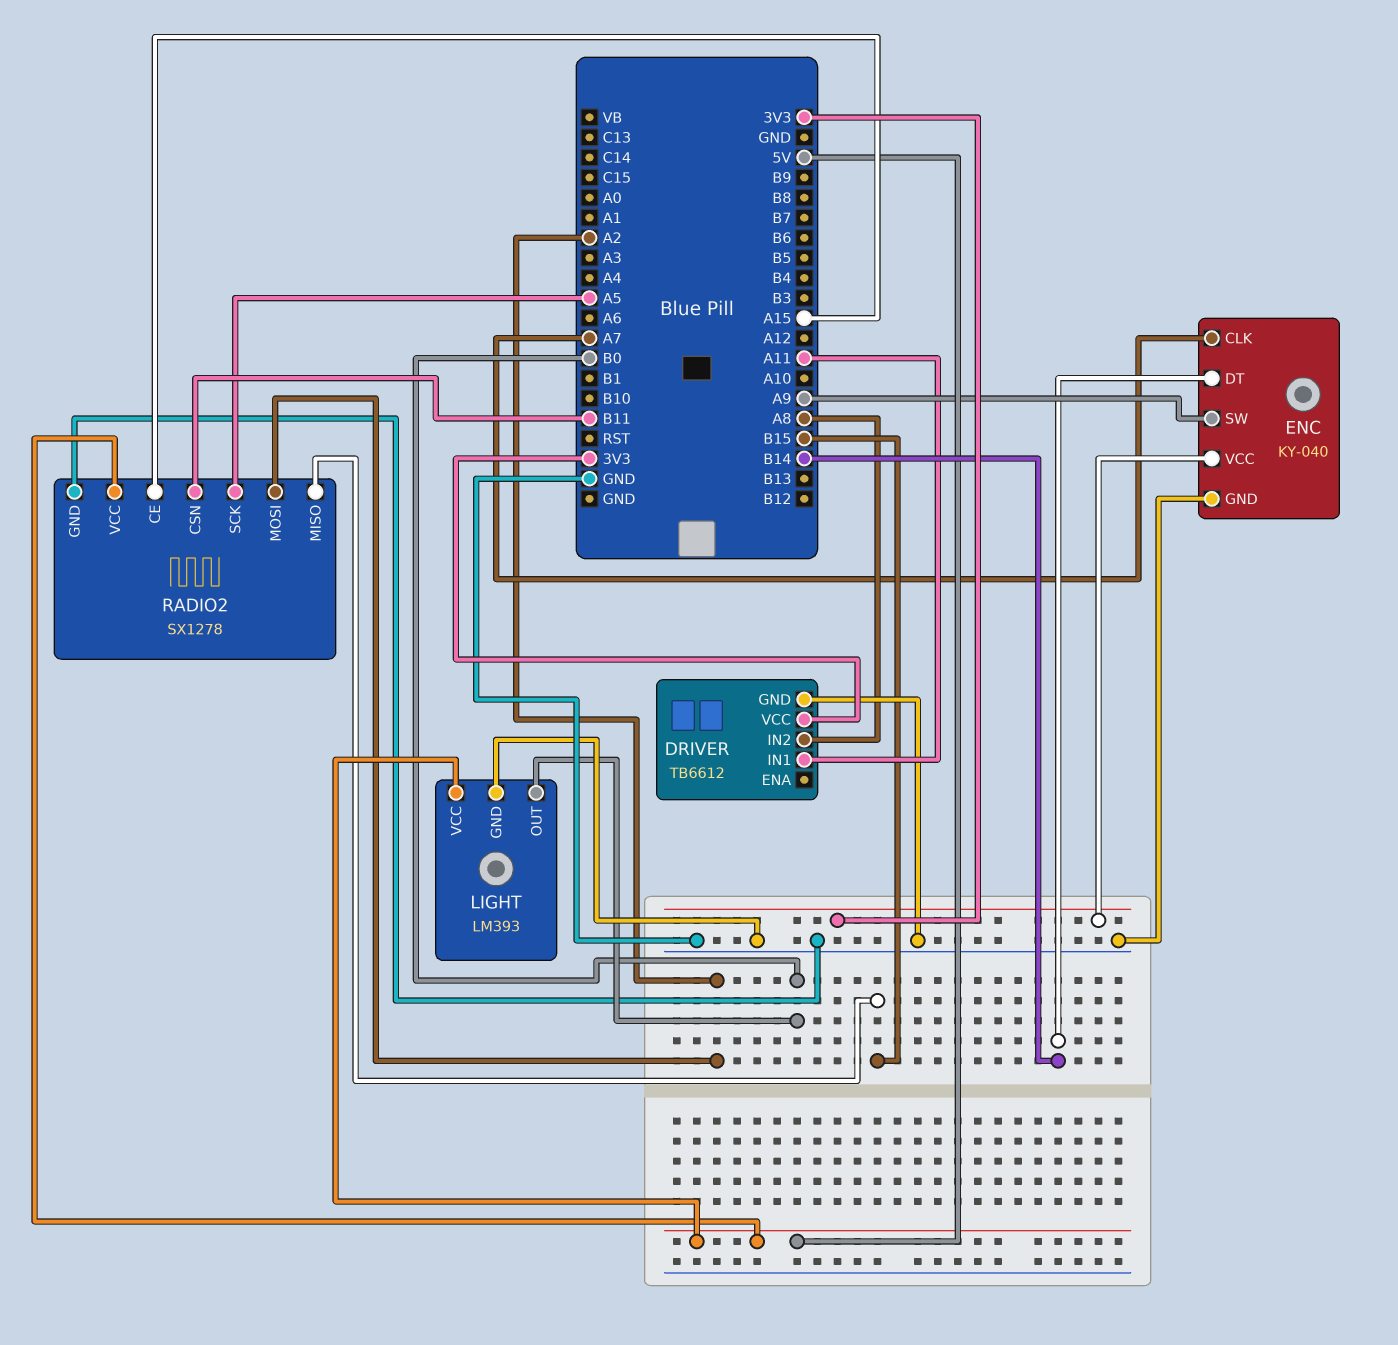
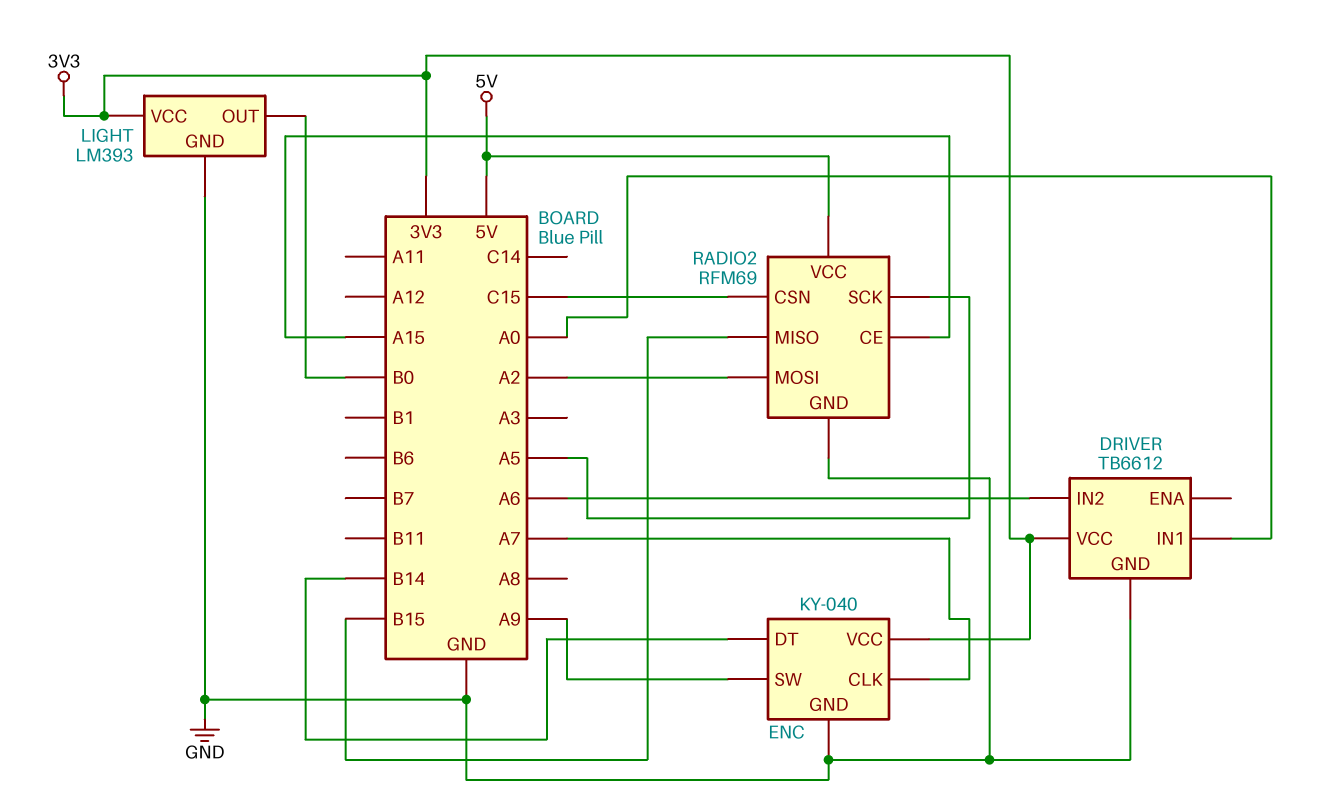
DRIVER pin IN1: A11 -> A0
DRIVER pin IN2: A8 -> A6
LIGHT pin VCC: 5V -> 3V3
RADIO2: SX1278 -> RFM69
RADIO2 pin CSN: B11 -> C15

